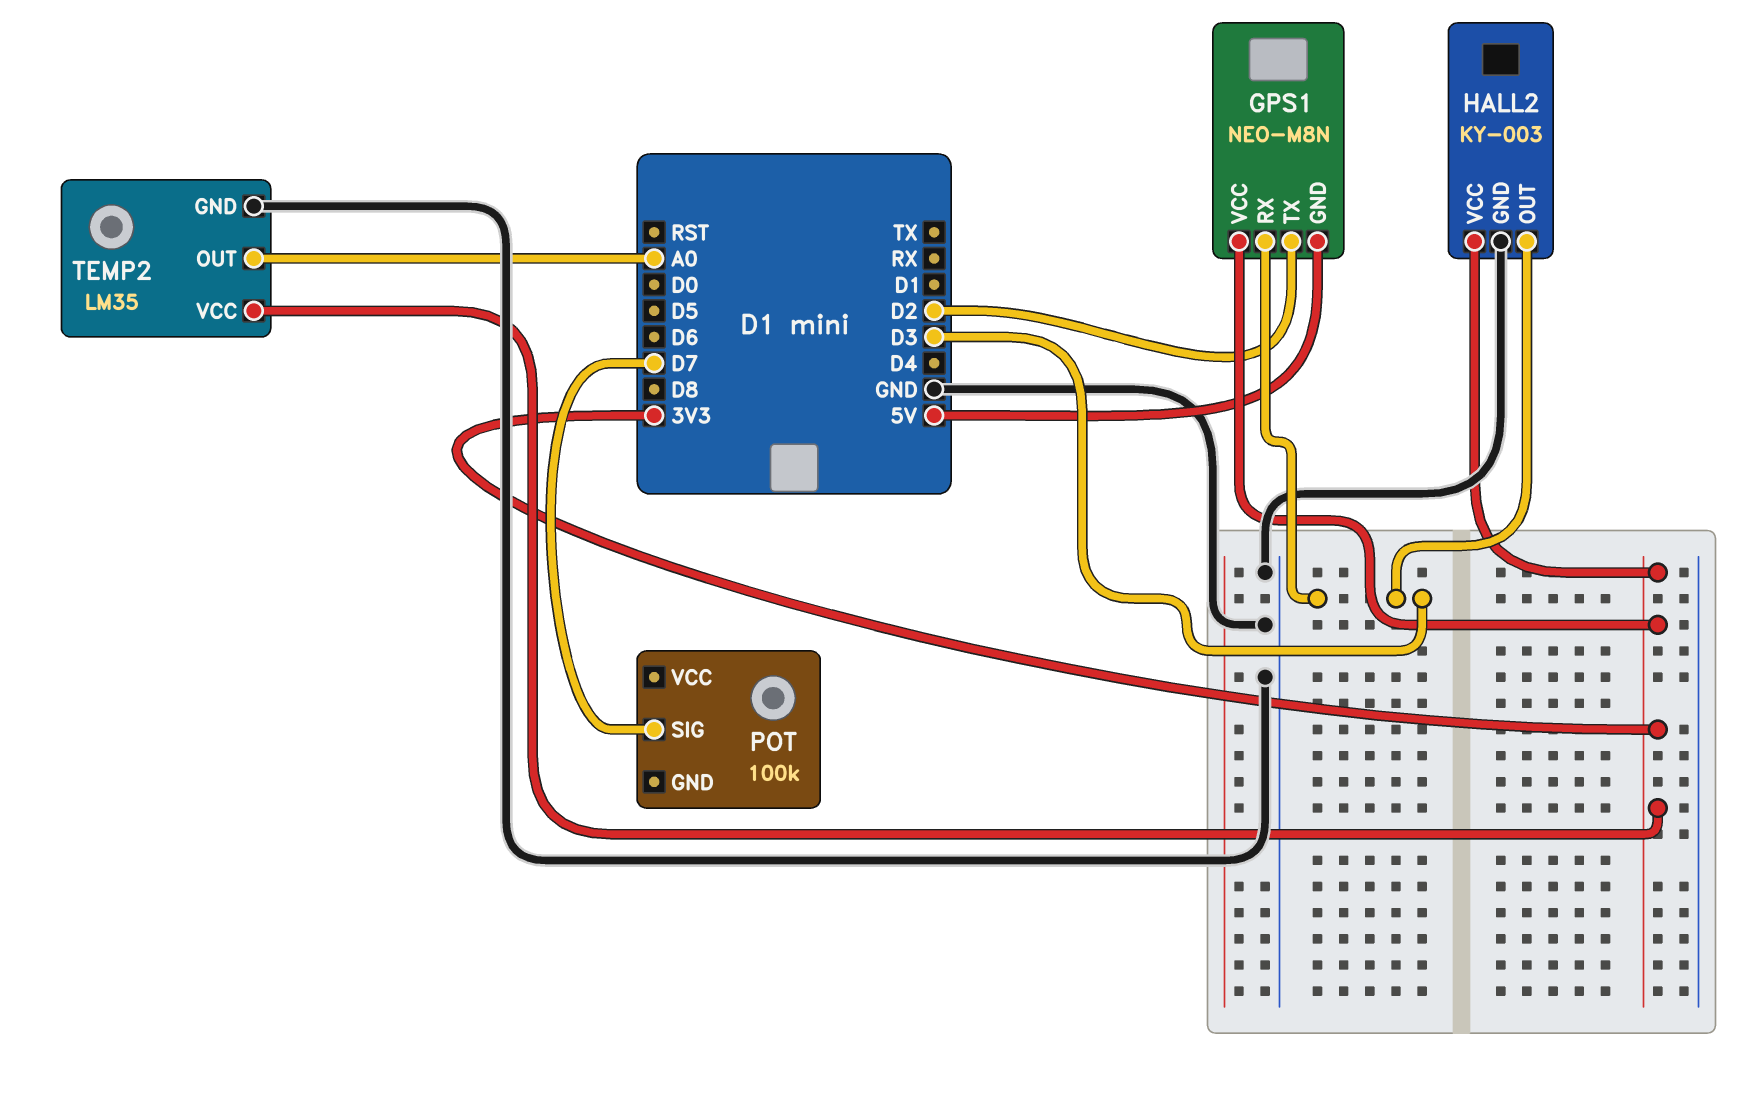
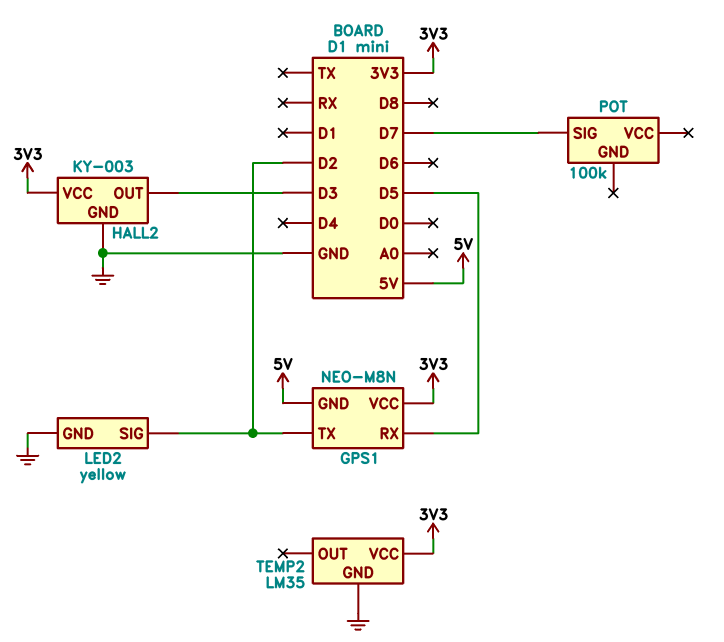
GPS1 pin RX: D3 -> D5
LED2: none -> yellow
LED2 pin GND: none -> GND
LED2 pin SIG: none -> D2
TEMP2 pin OUT: A0 -> none

